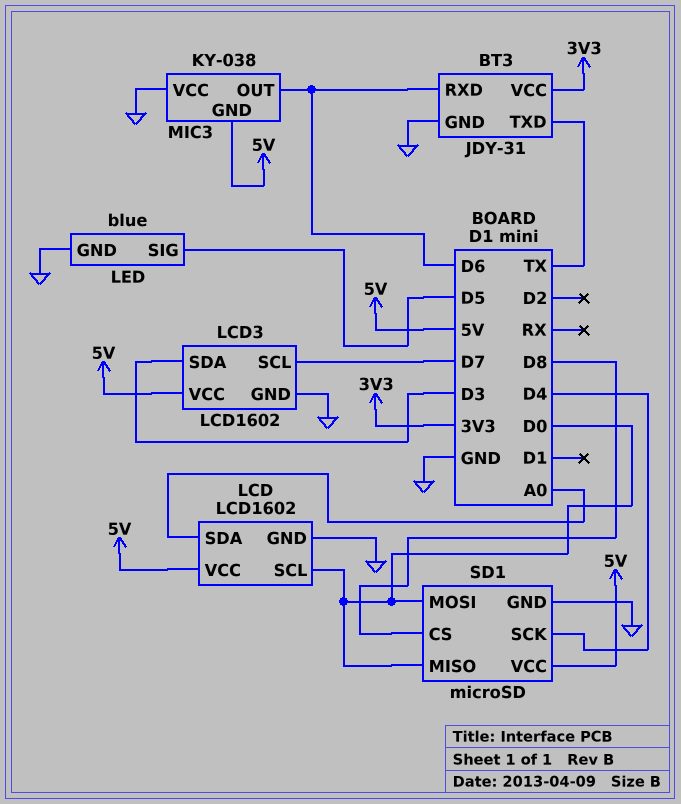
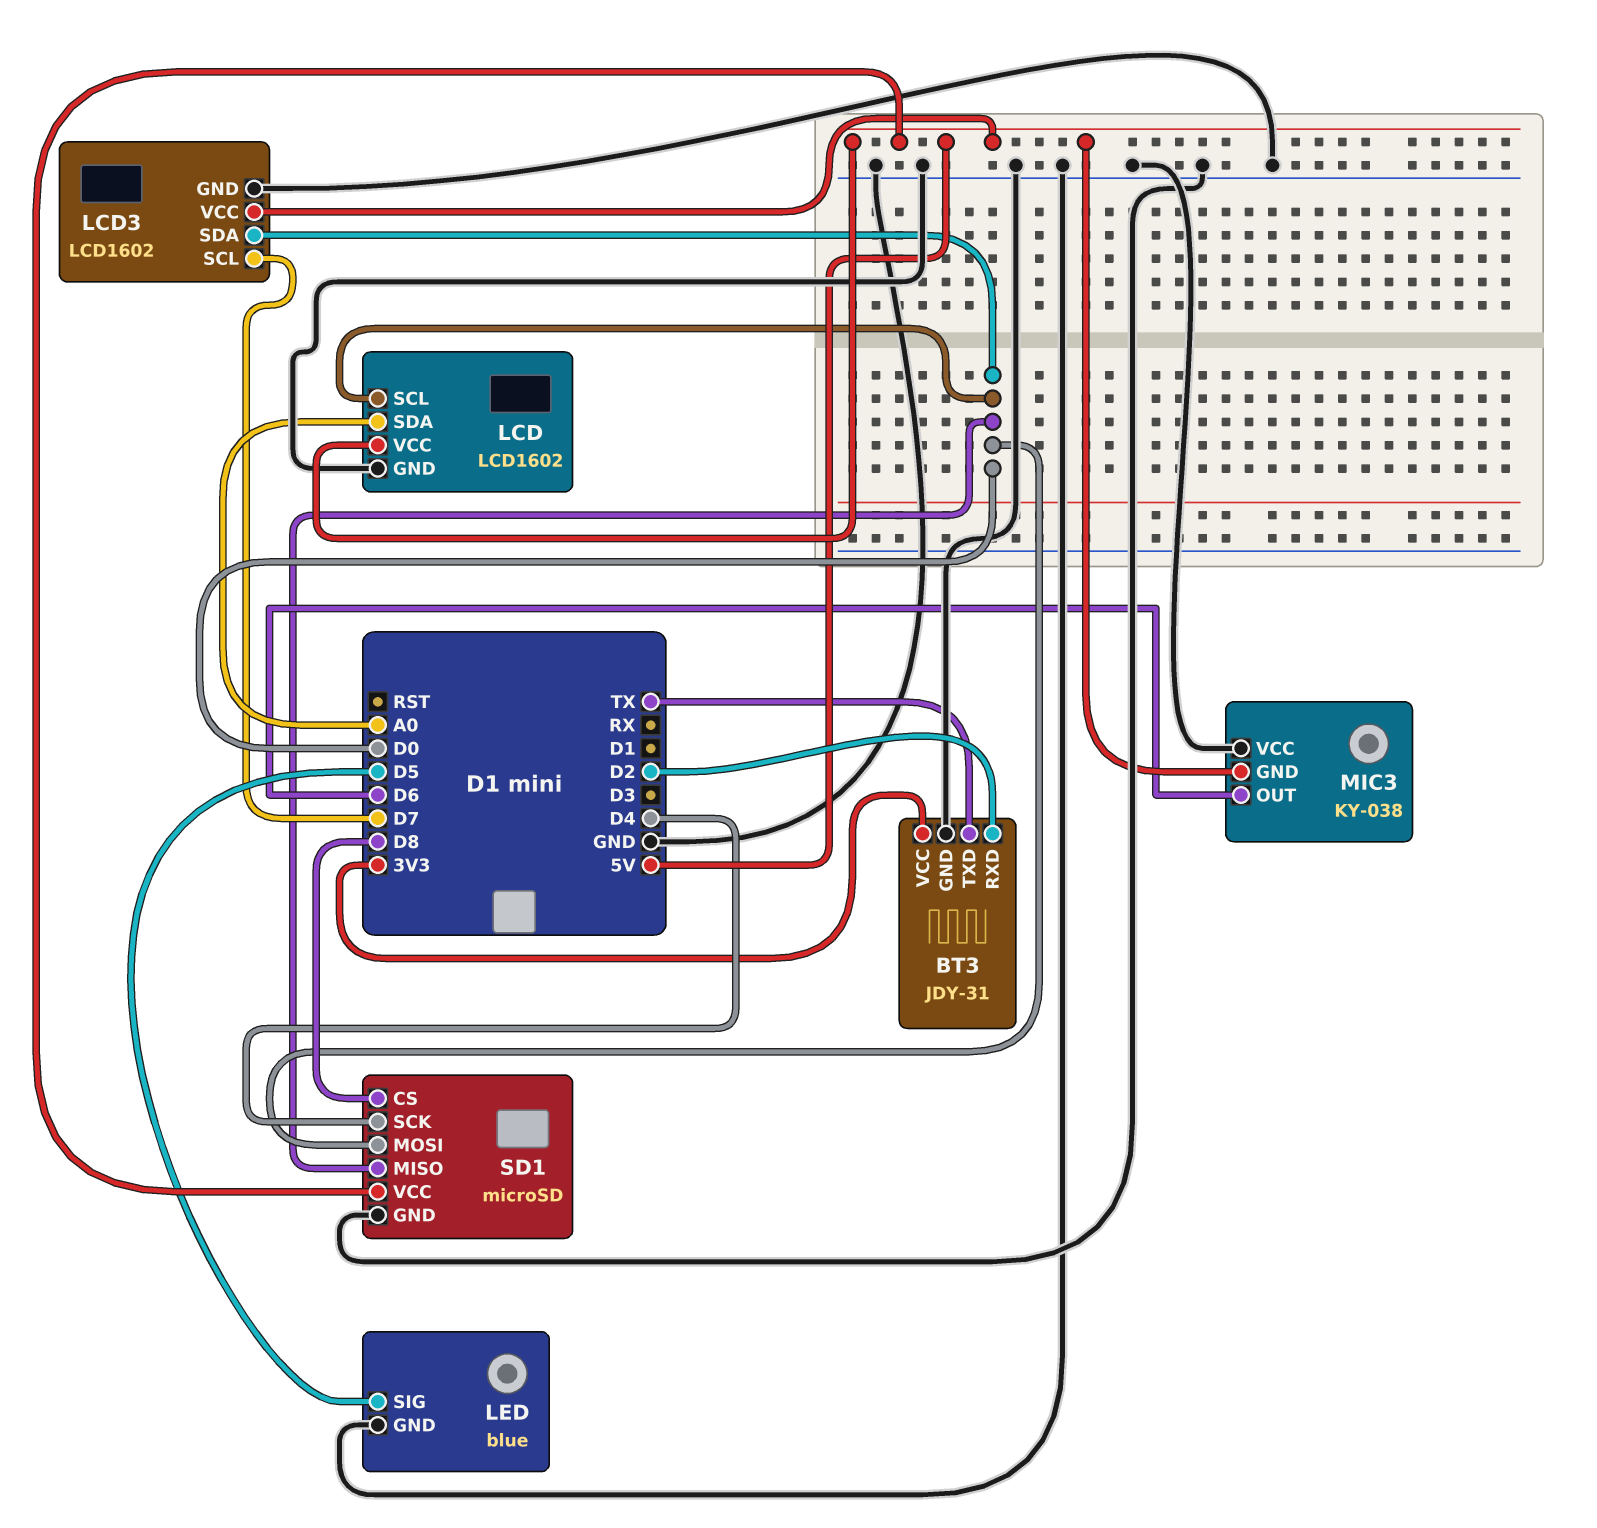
BT3 pin RXD: D6 -> D2
LCD3 pin SDA: D3 -> D0

